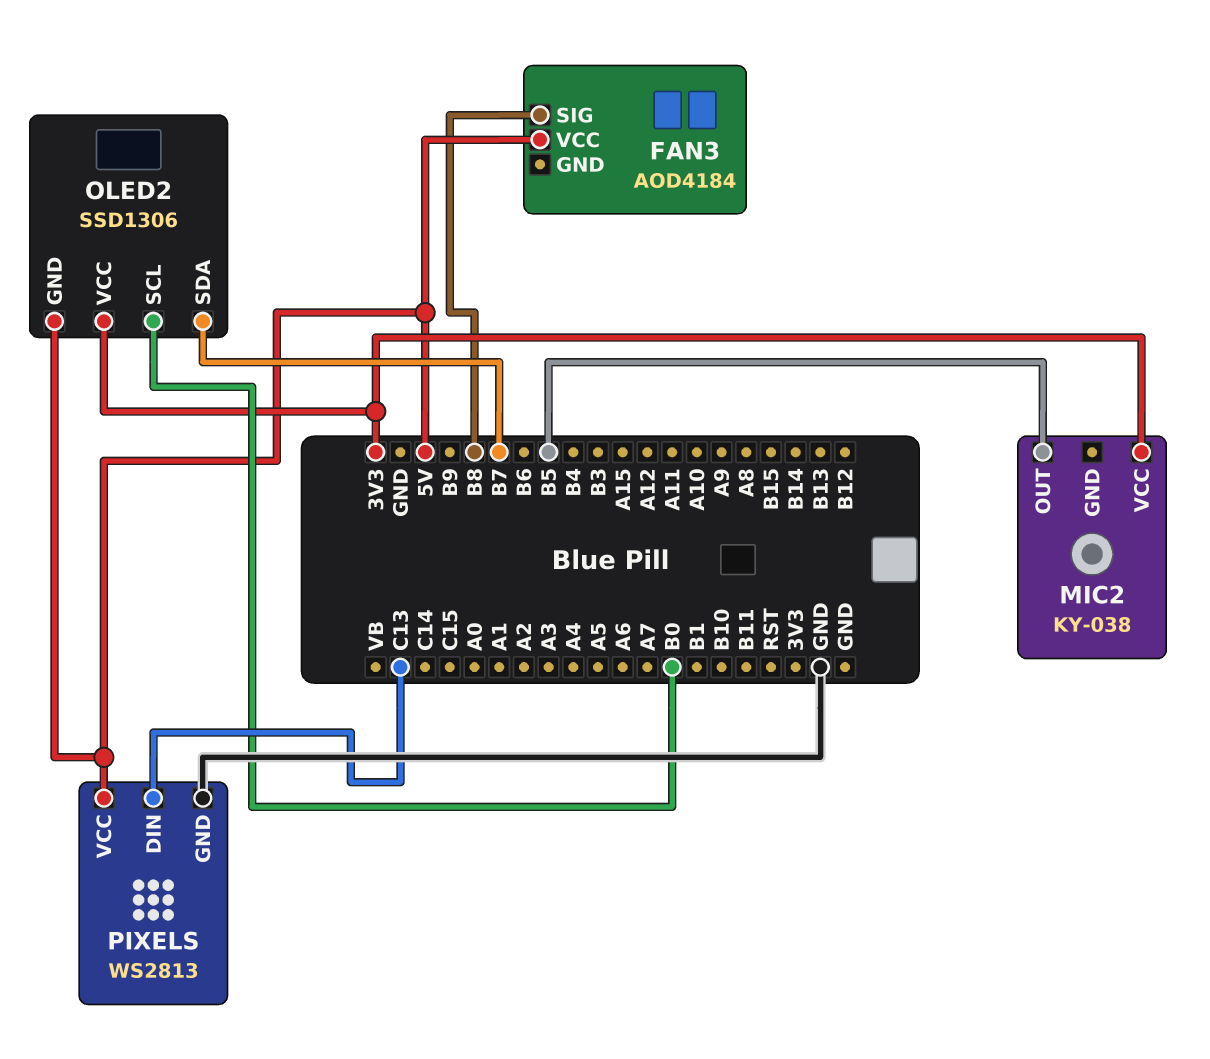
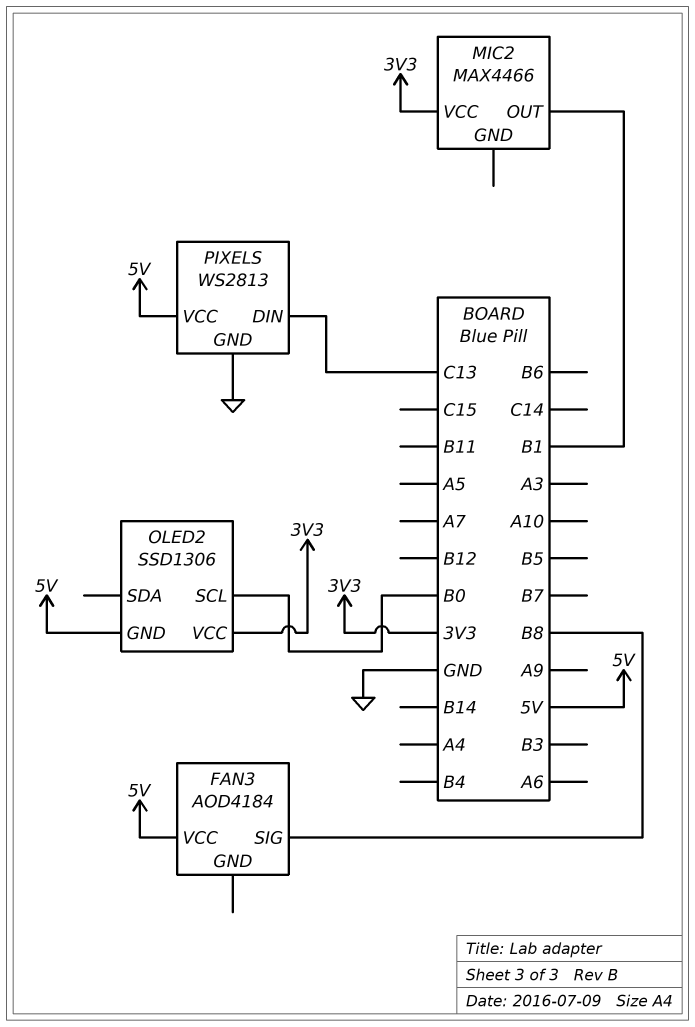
MIC2: KY-038 -> MAX4466
MIC2 pin OUT: B5 -> B1
OLED2 pin SDA: B7 -> none

